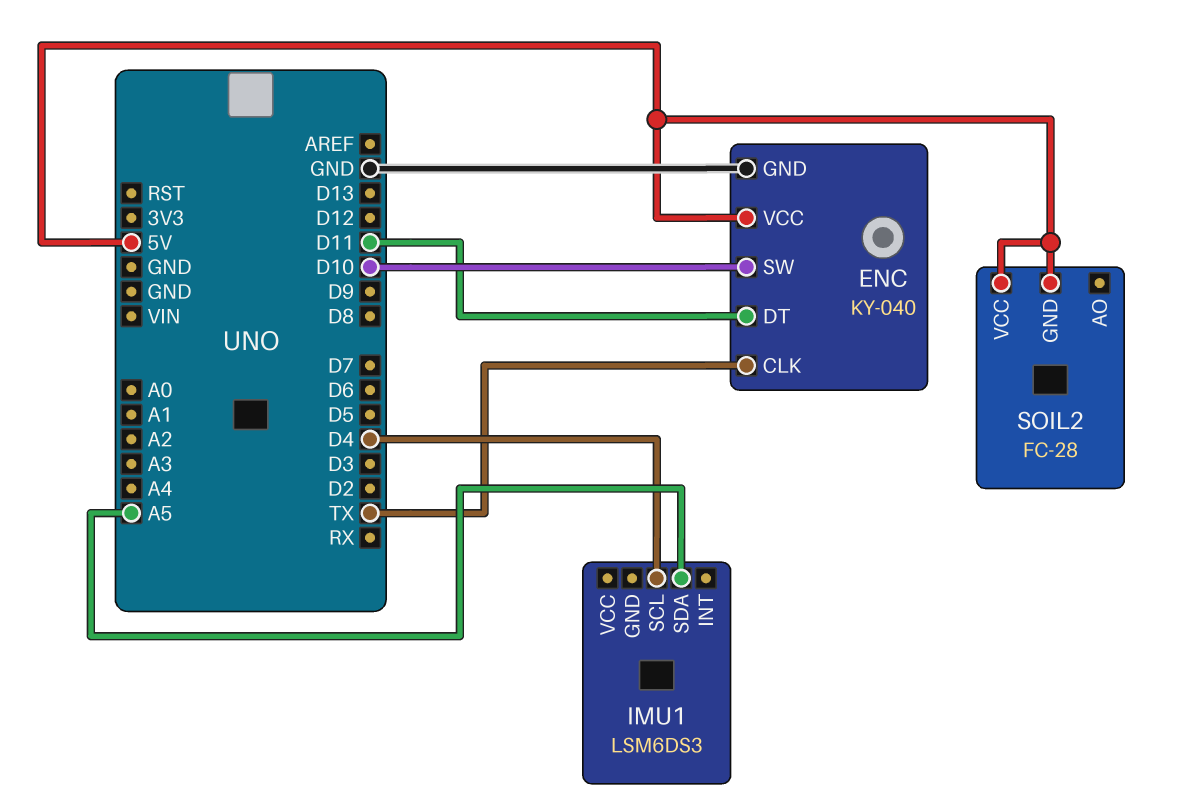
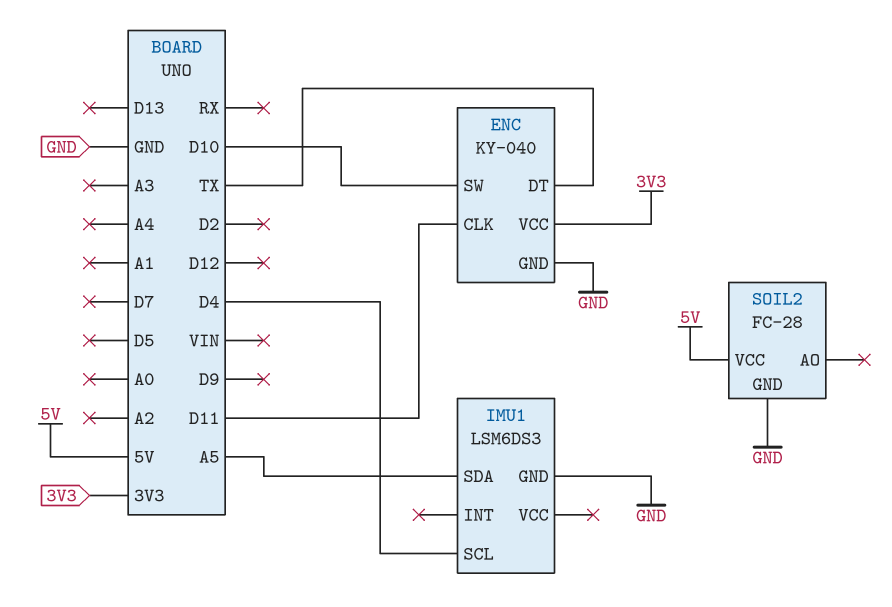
ENC pin CLK: TX -> D11
ENC pin DT: D11 -> TX
ENC pin VCC: 5V -> 3V3
IMU1 pin GND: none -> GND
SOIL2 pin GND: 5V -> GND

